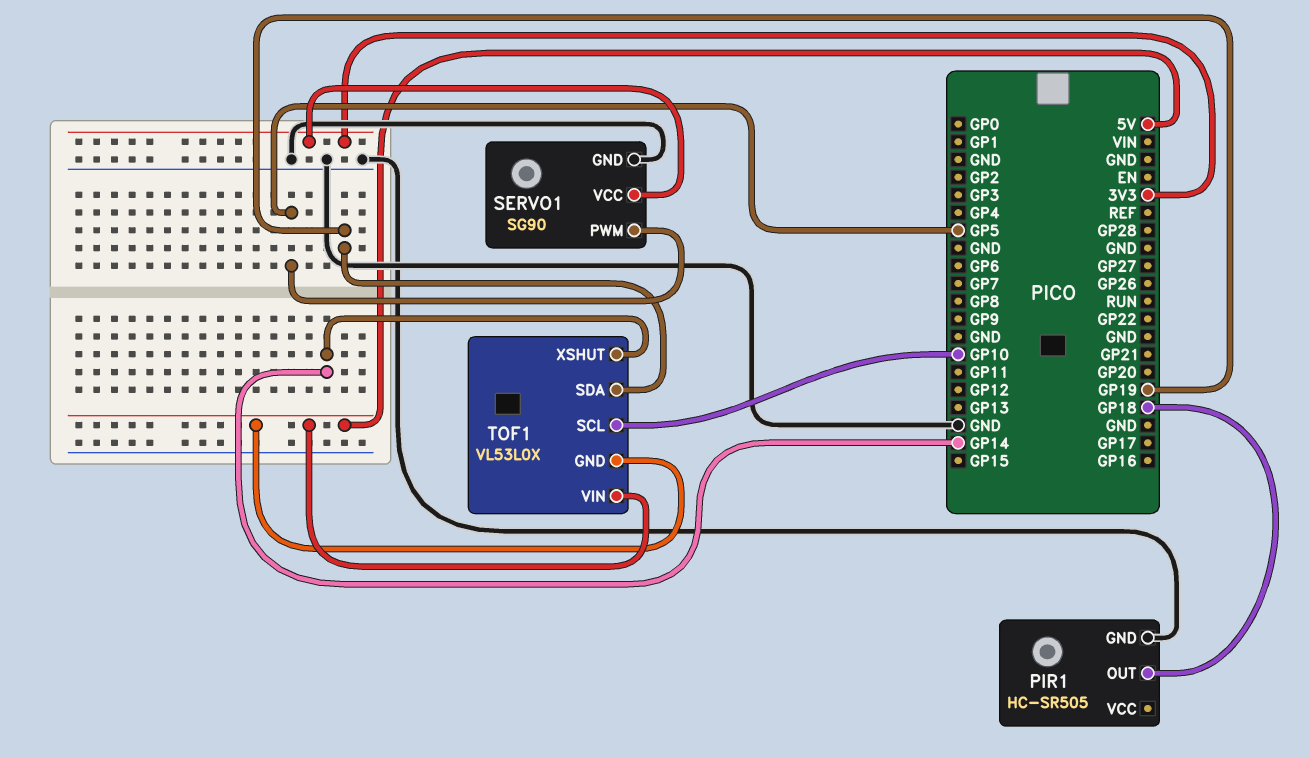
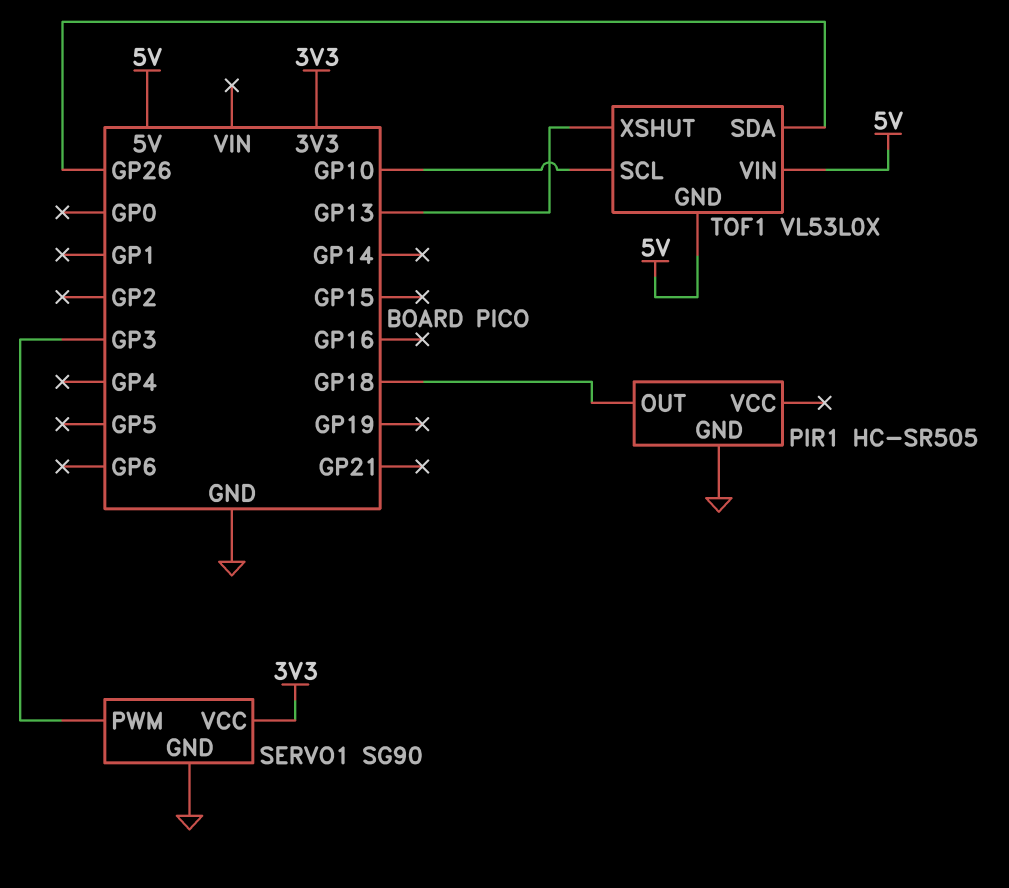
SERVO1 pin PWM: GP5 -> GP3
TOF1 pin SDA: GP19 -> GP26
TOF1 pin XSHUT: GP14 -> GP13

